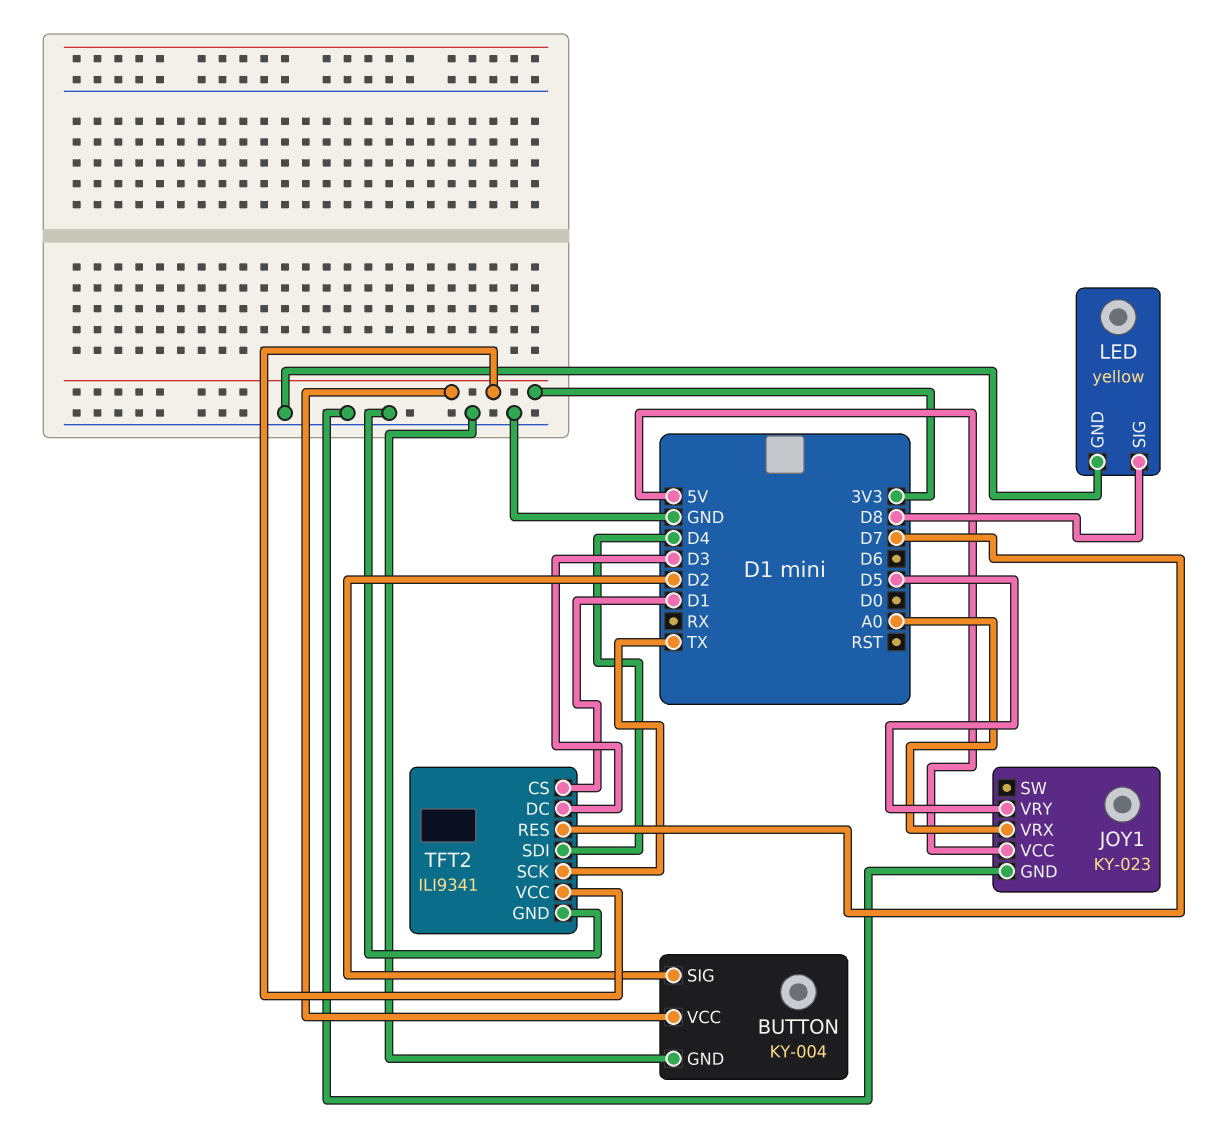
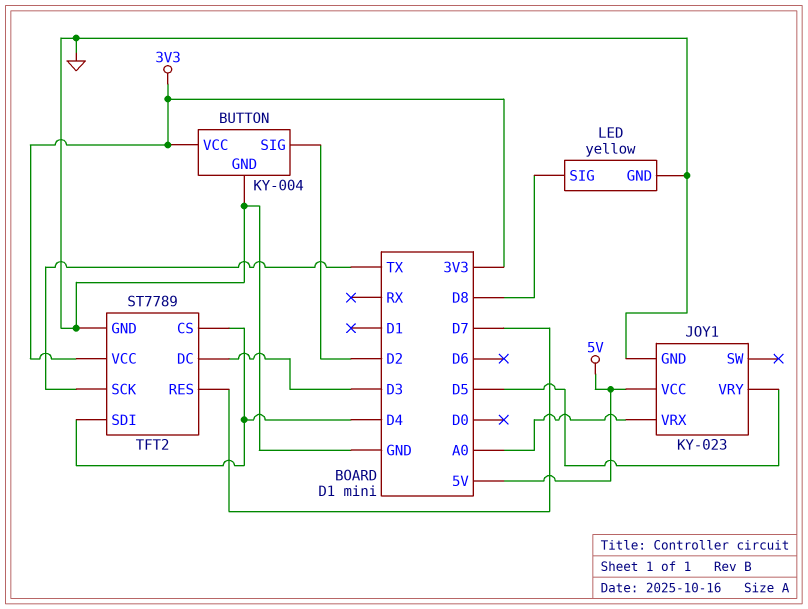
TFT2: ILI9341 -> ST7789
TFT2 pin CS: D1 -> D4

